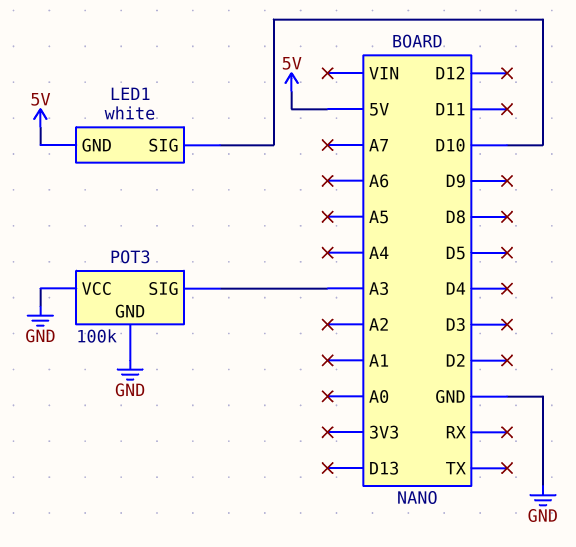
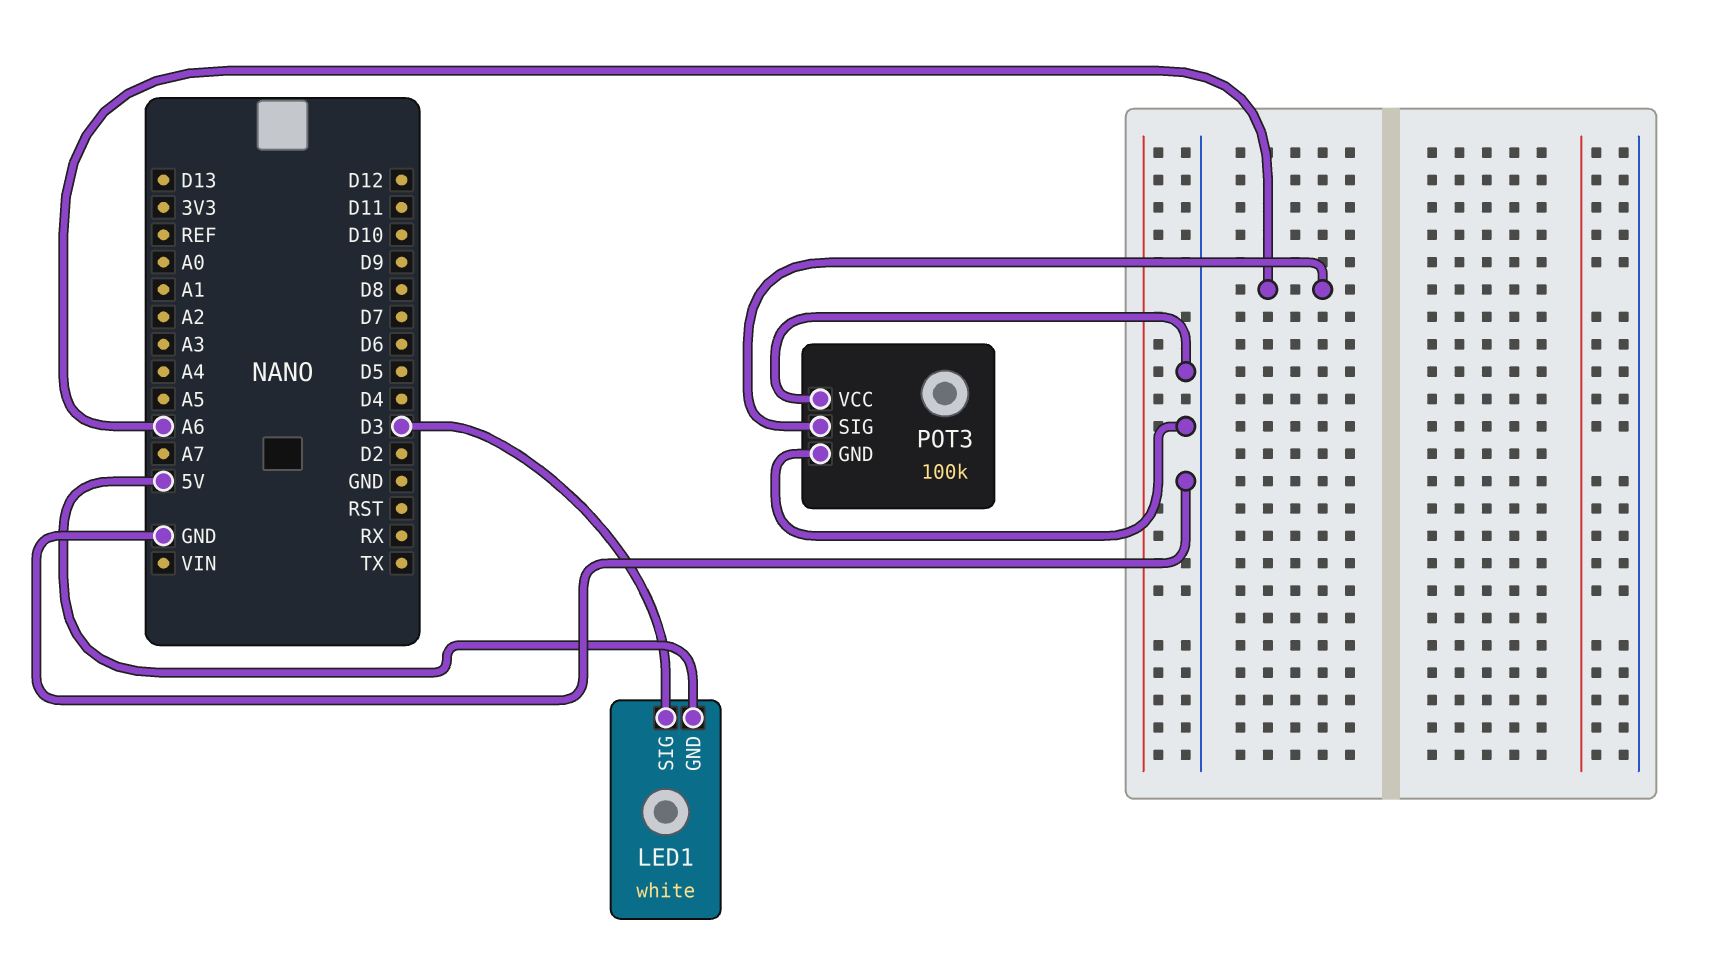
LED1 pin SIG: D10 -> D3
POT3 pin SIG: A3 -> A6

